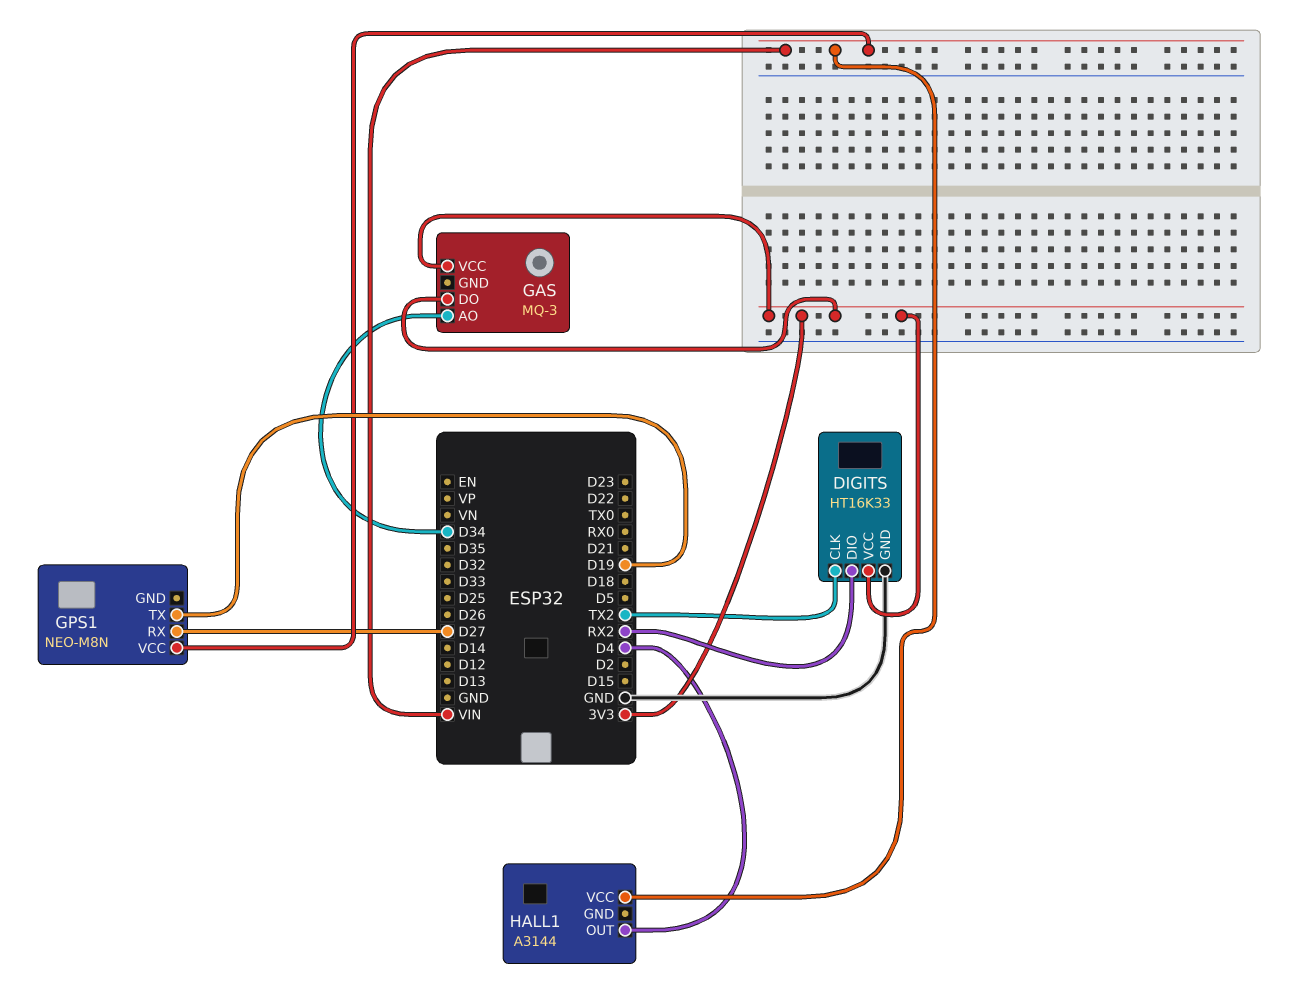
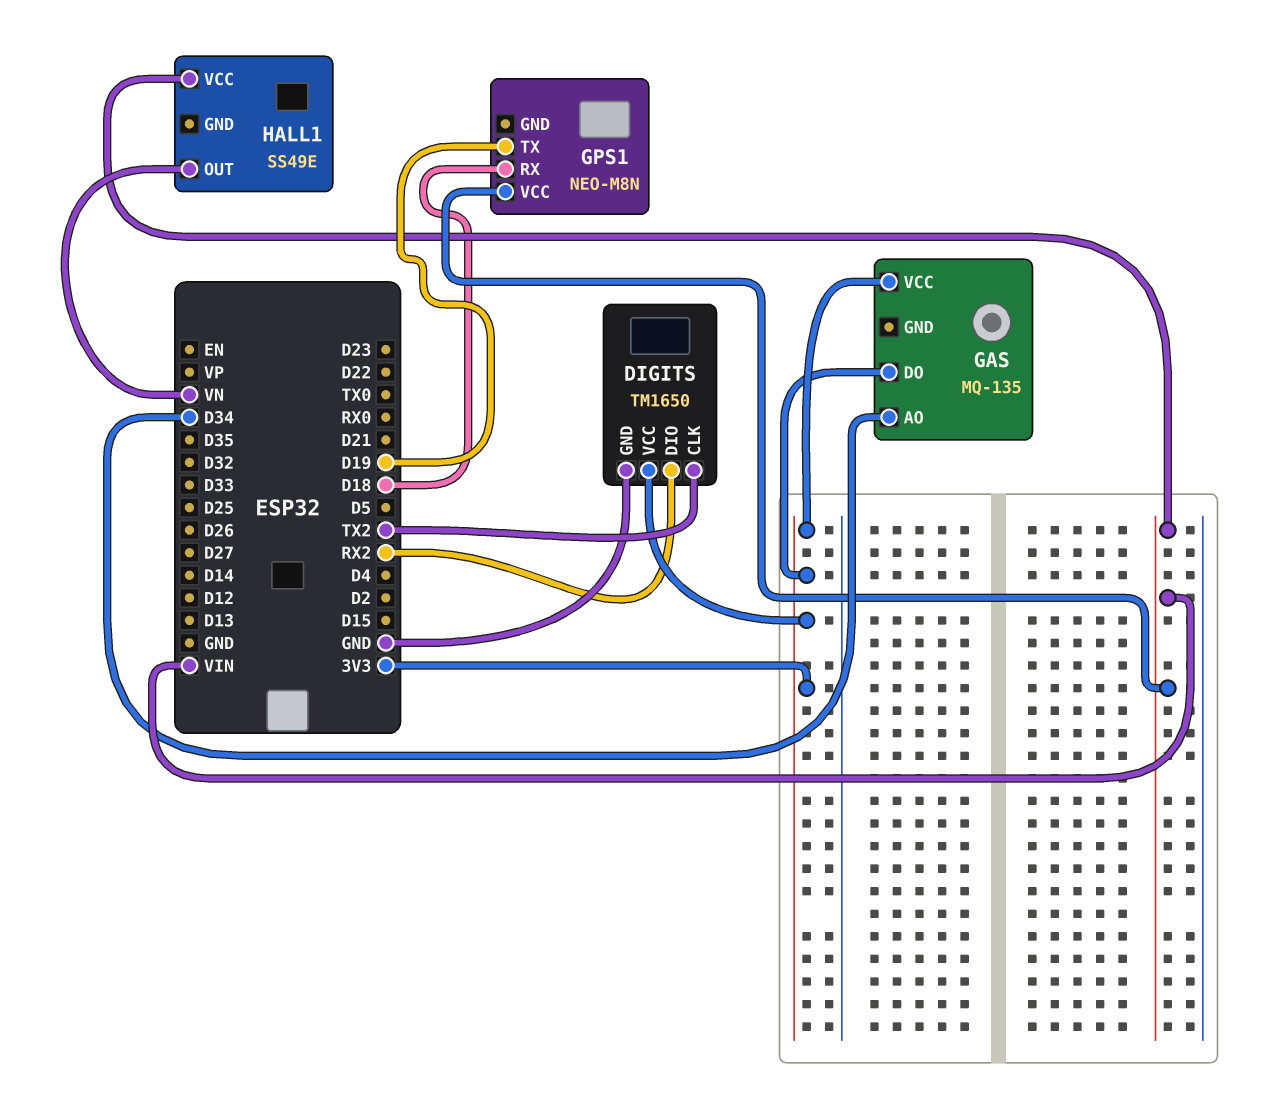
DIGITS: HT16K33 -> TM1650
GAS: MQ-3 -> MQ-135
GPS1 pin RX: D27 -> D18
HALL1: A3144 -> SS49E
HALL1 pin OUT: D4 -> VN

